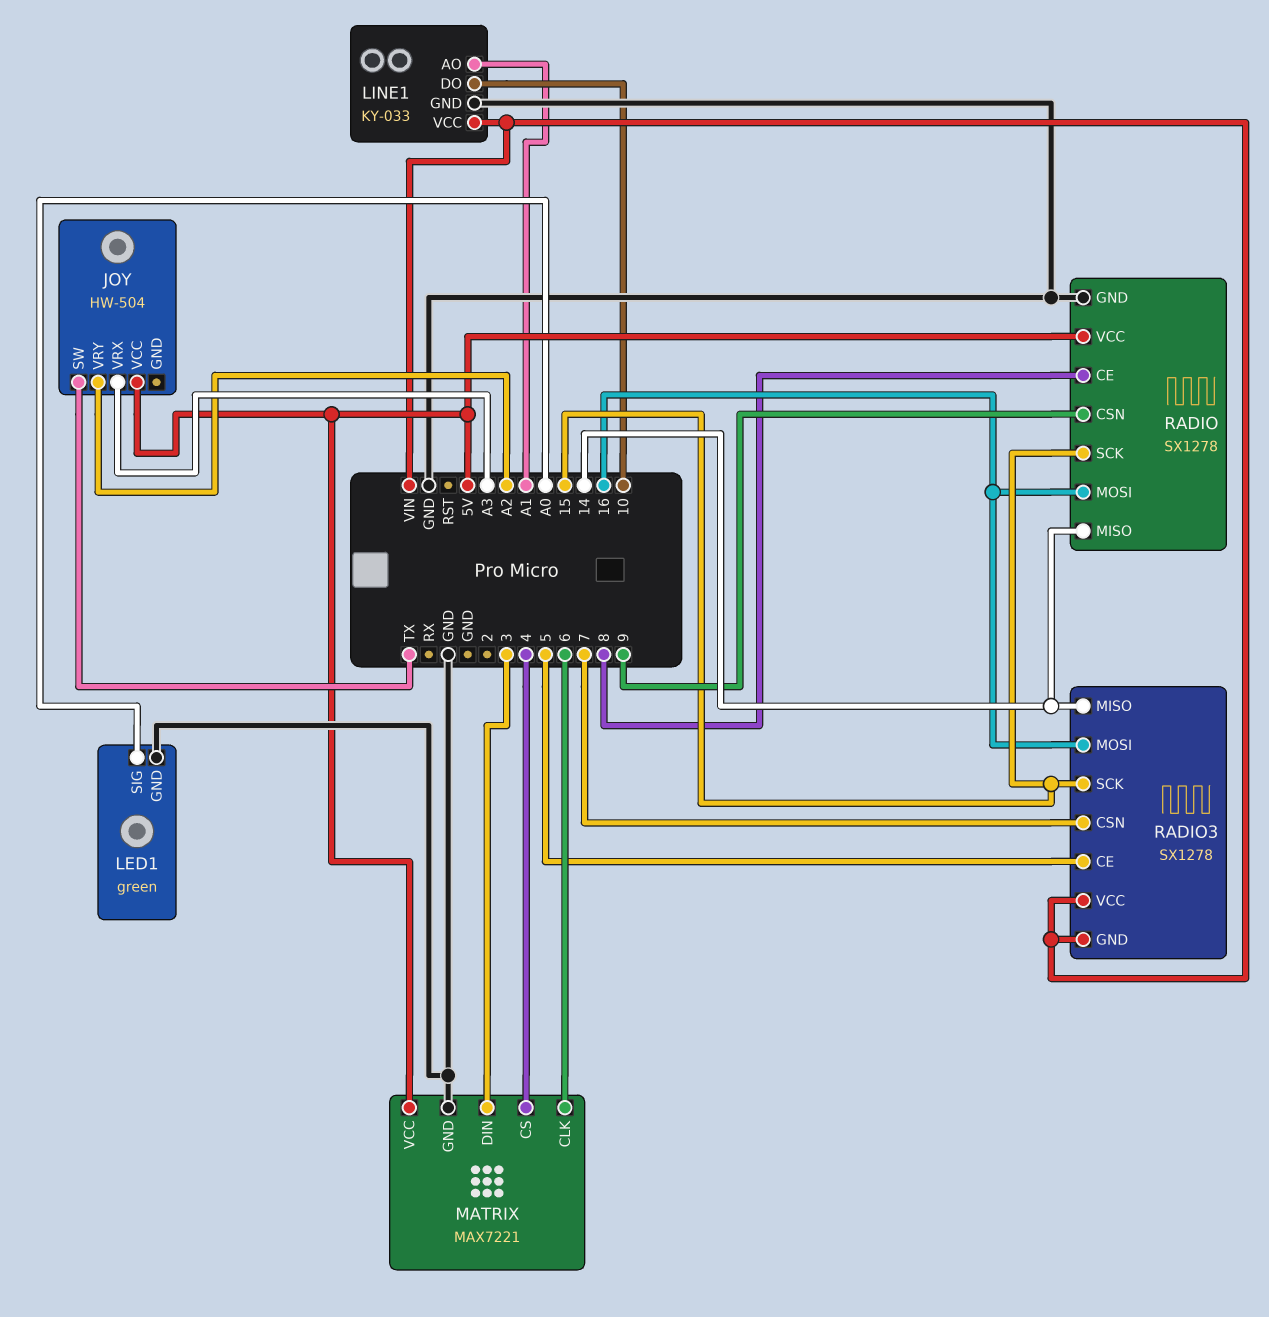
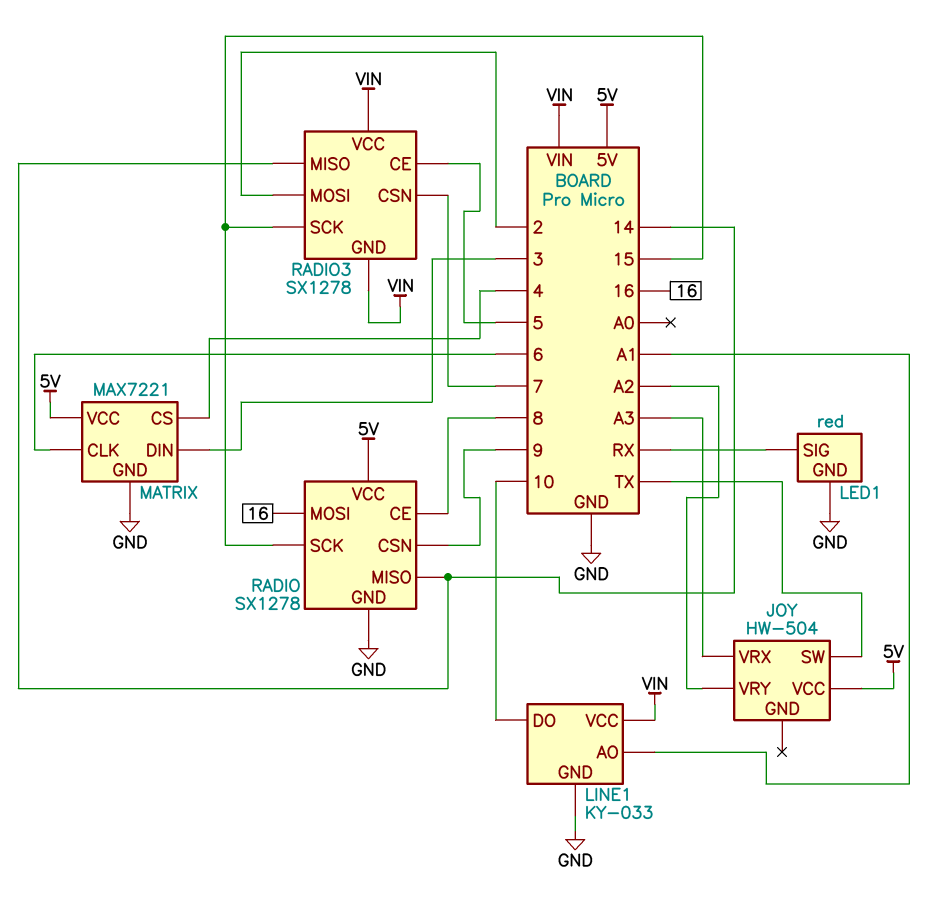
LED1: green -> red
LED1 pin SIG: A0 -> RX
RADIO3 pin MOSI: 16 -> 2

